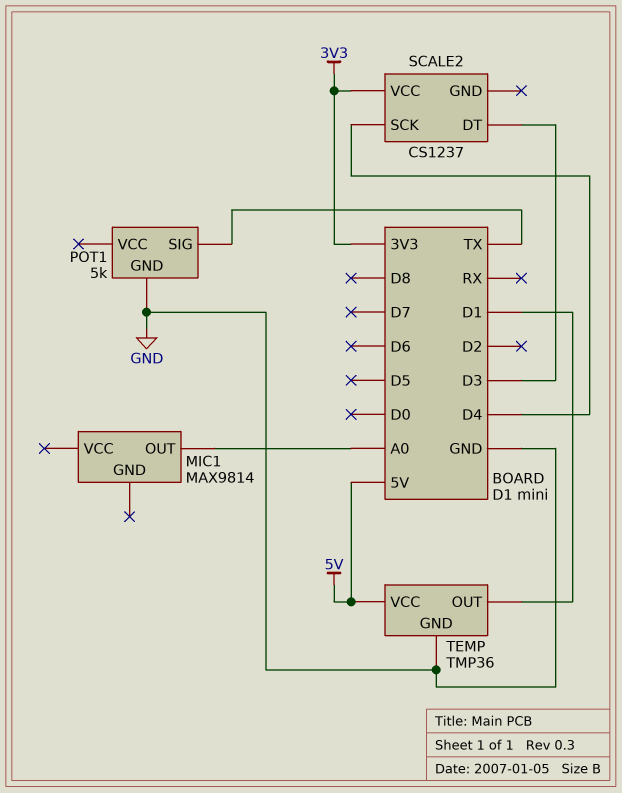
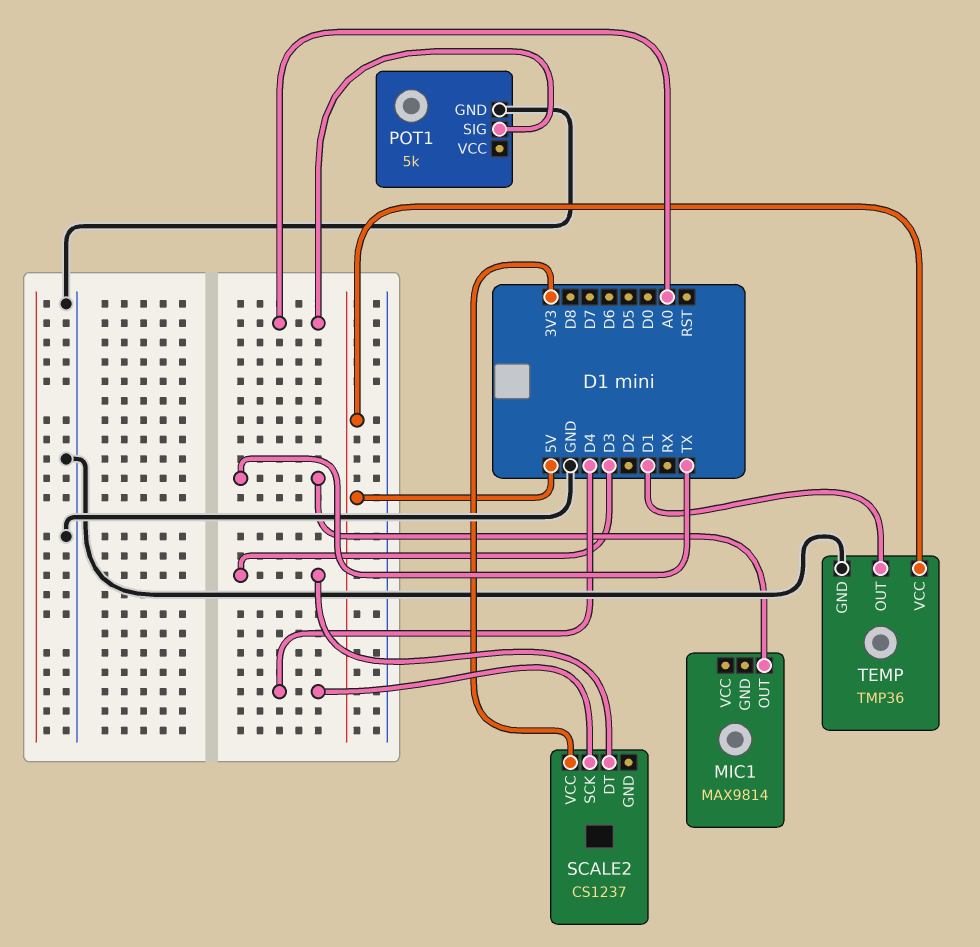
MIC1 pin OUT: A0 -> TX
POT1 pin SIG: TX -> A0

